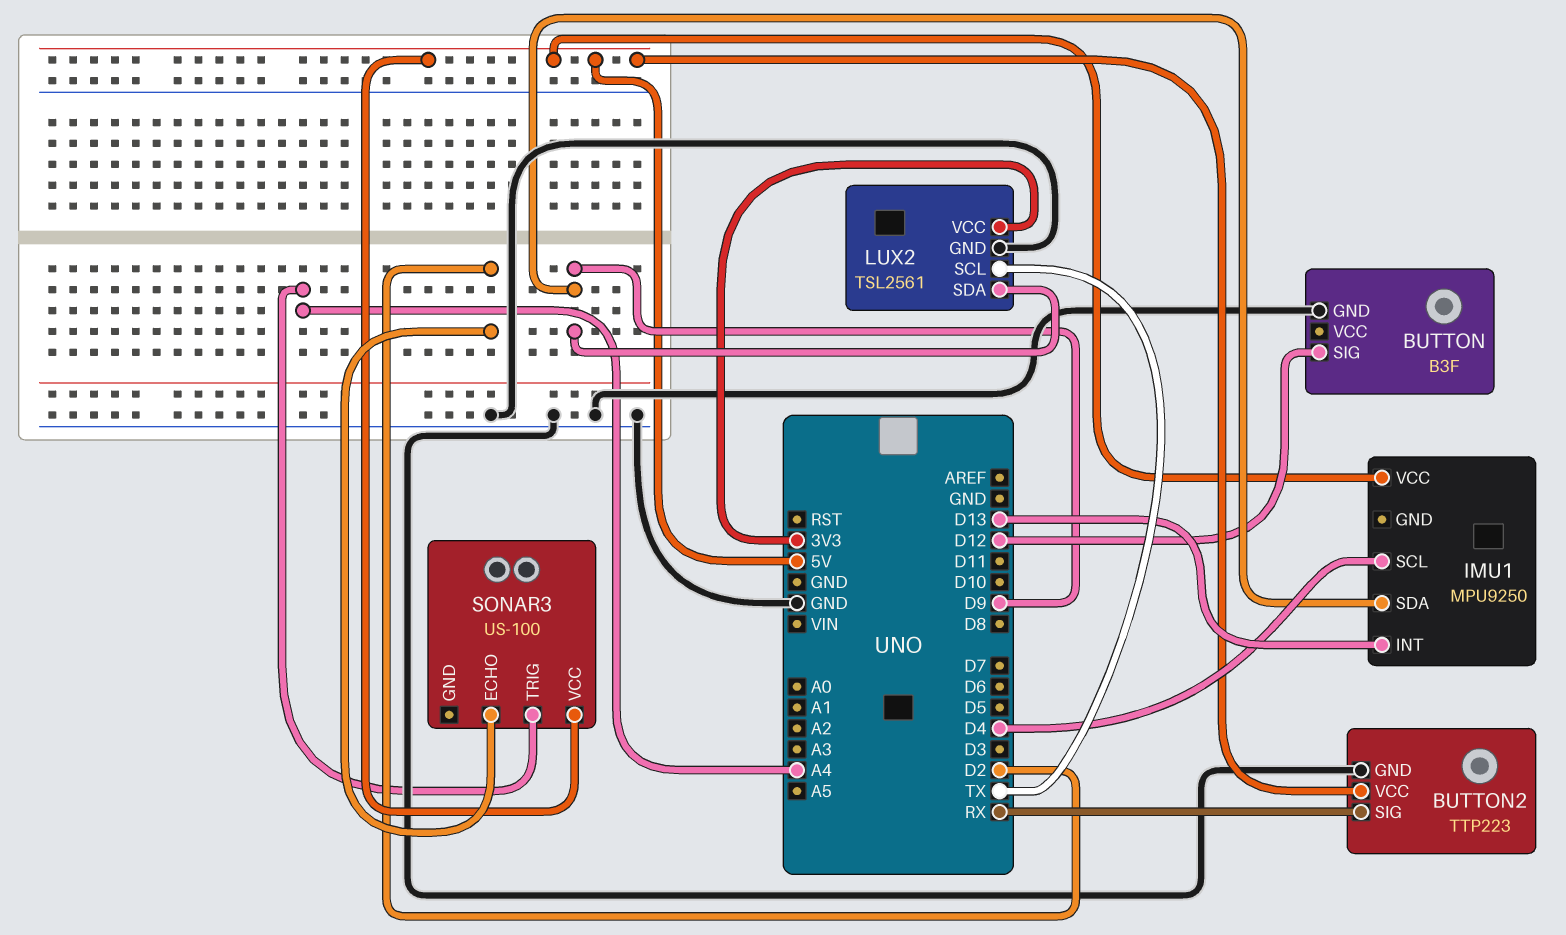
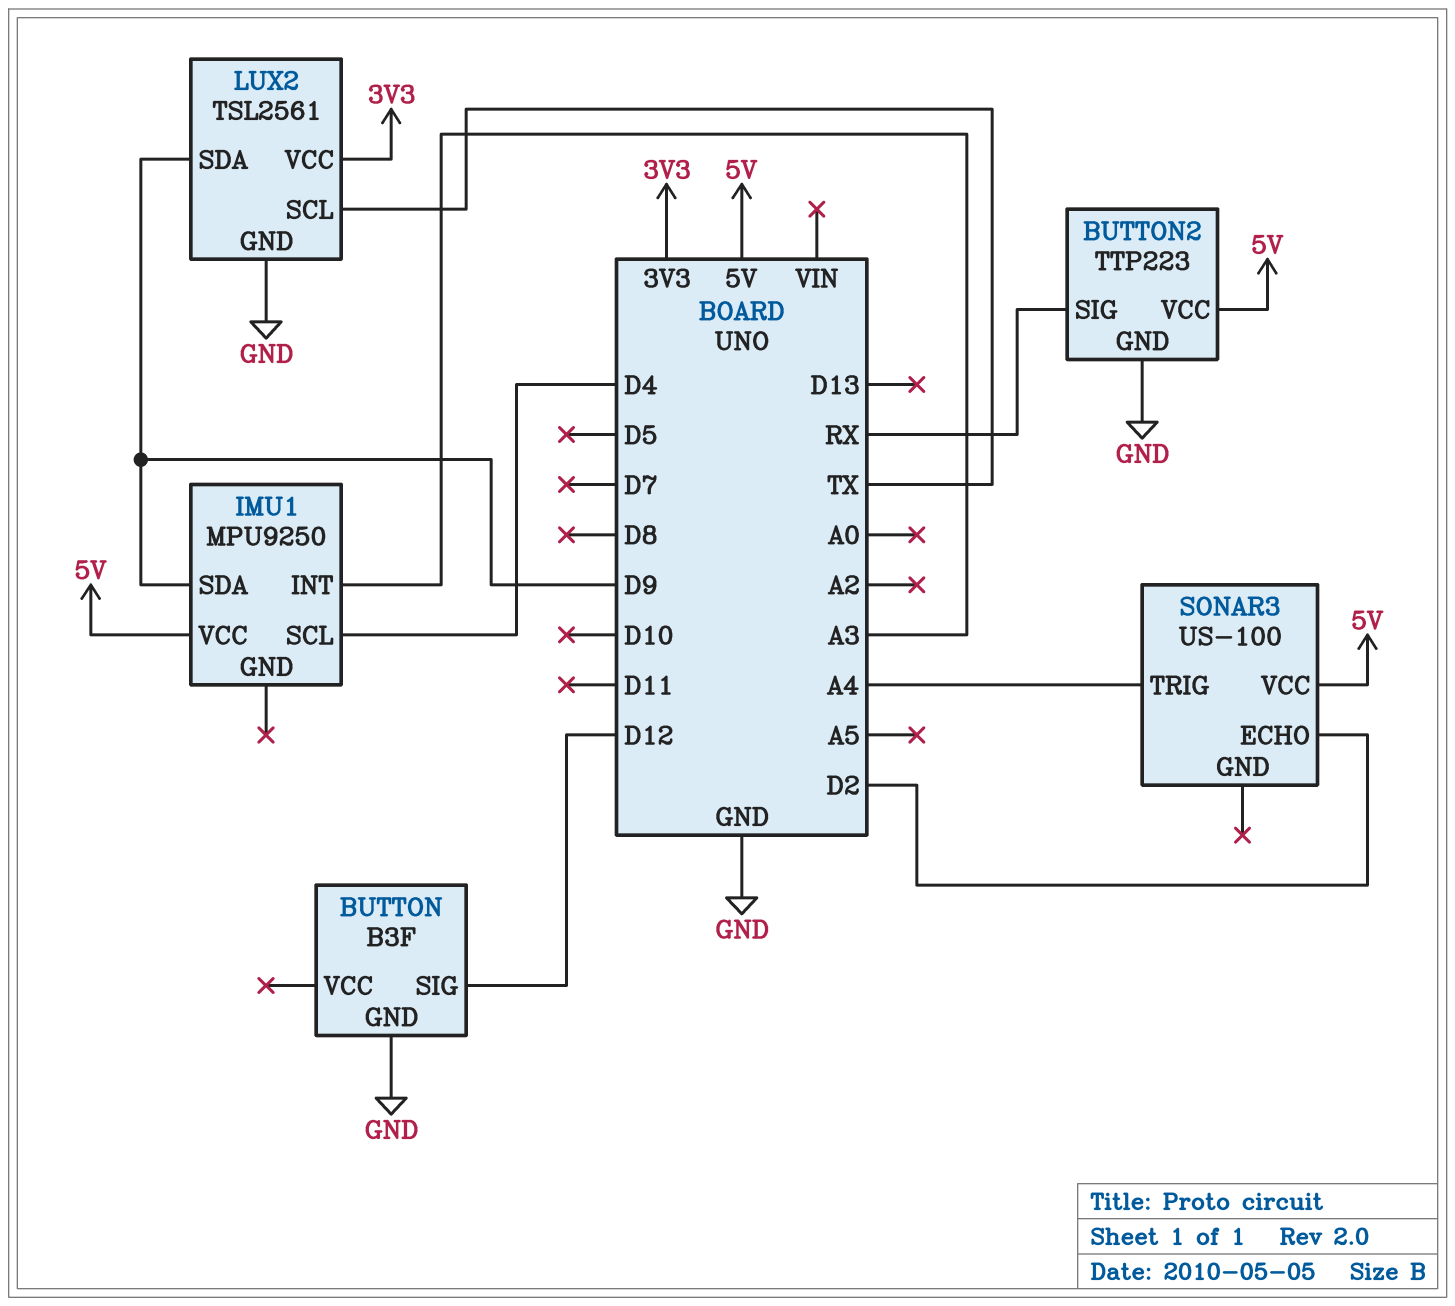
IMU1 pin INT: D13 -> A3

